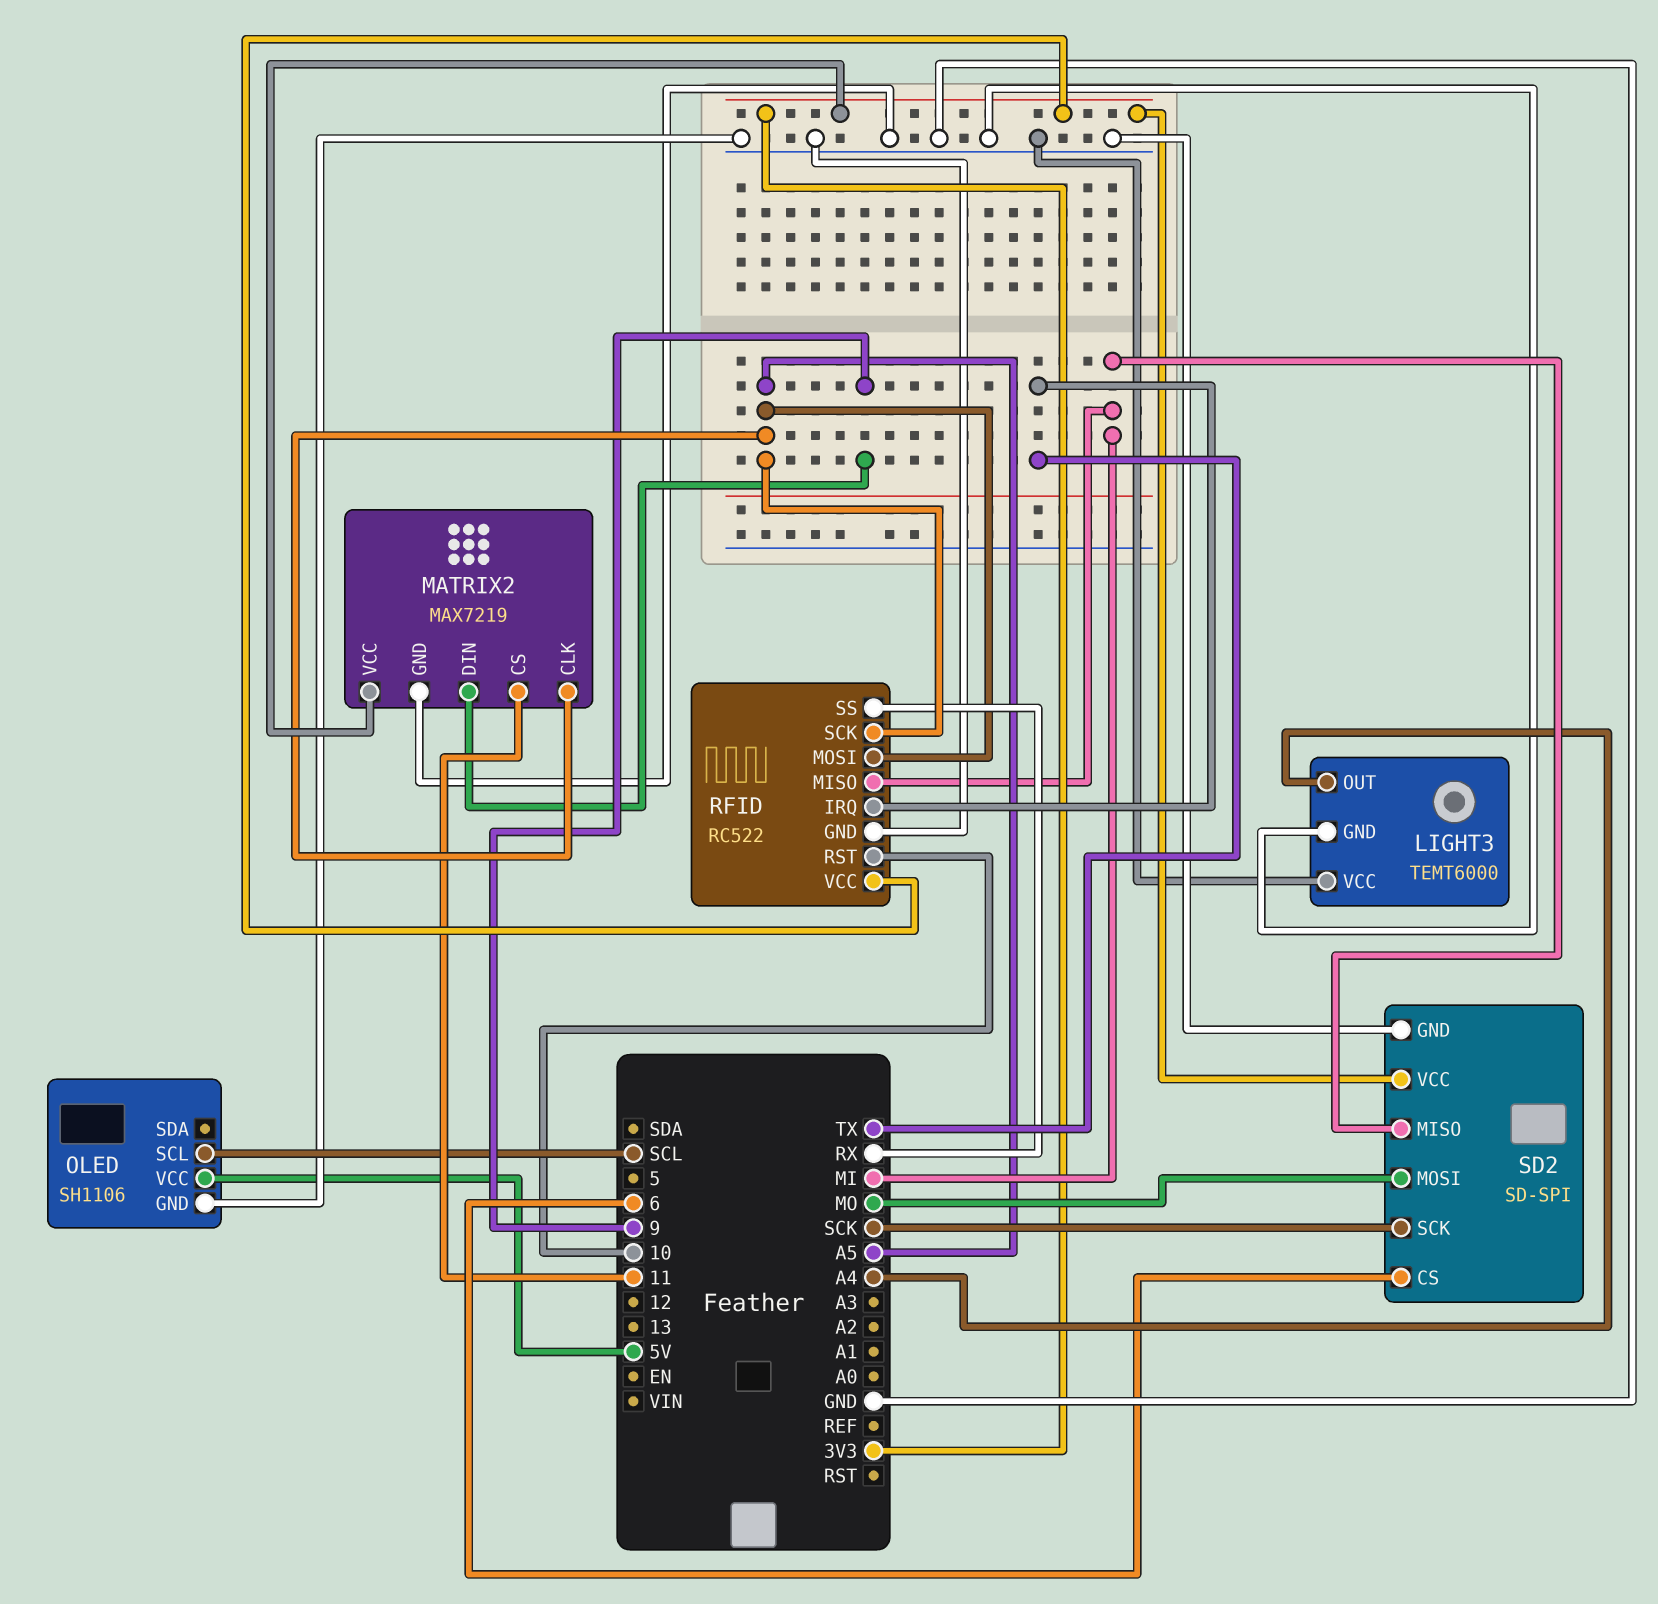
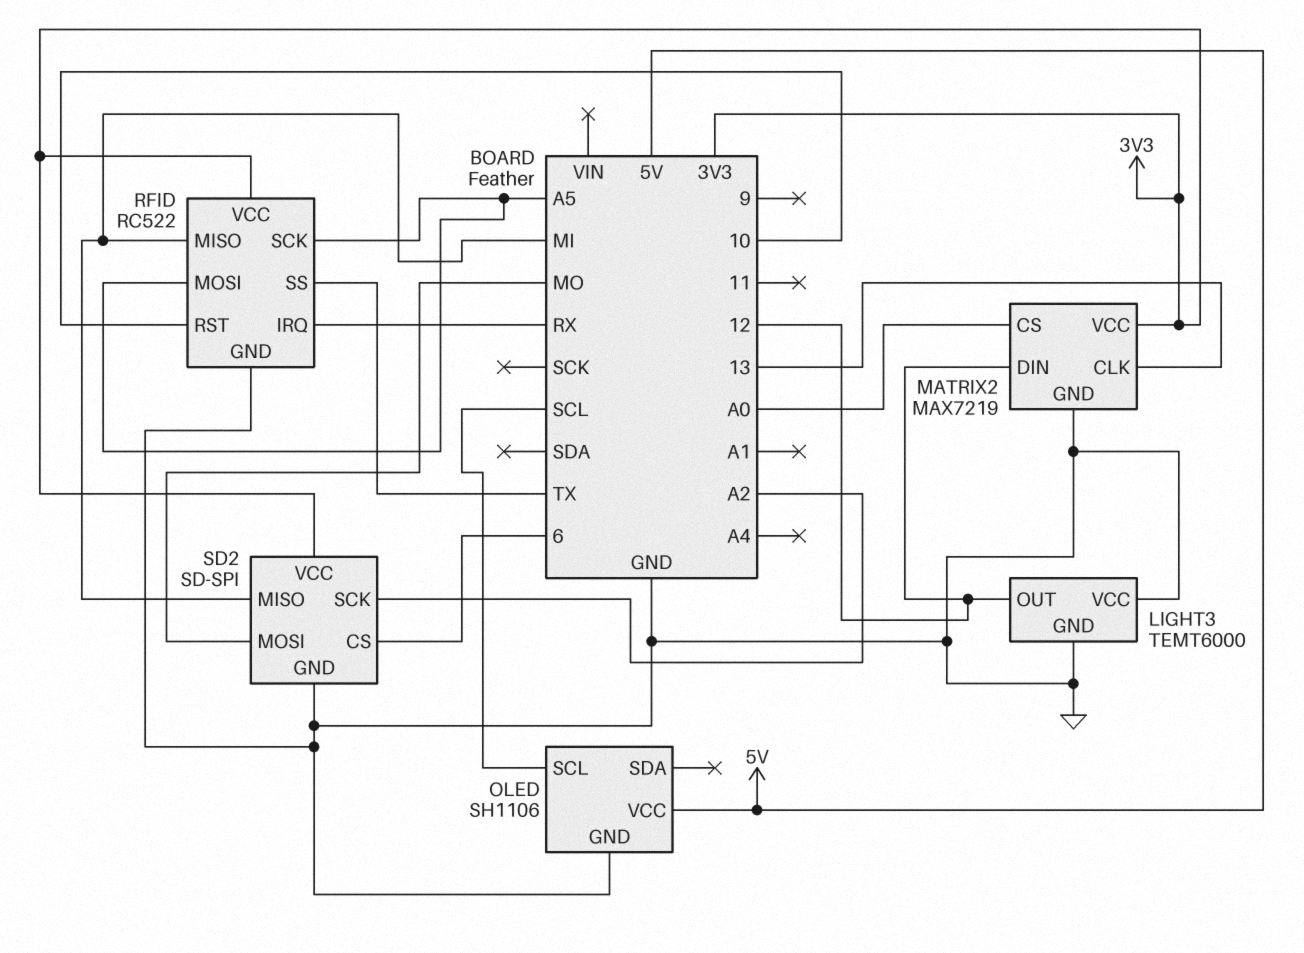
LIGHT3 pin OUT: A4 -> 12
MATRIX2 pin CLK: A5 -> 13
MATRIX2 pin CS: 11 -> A0
MATRIX2 pin DIN: 9 -> 12
RFID pin IRQ: TX -> RX
RFID pin SS: RX -> TX
SD2 pin SCK: SCK -> A2

